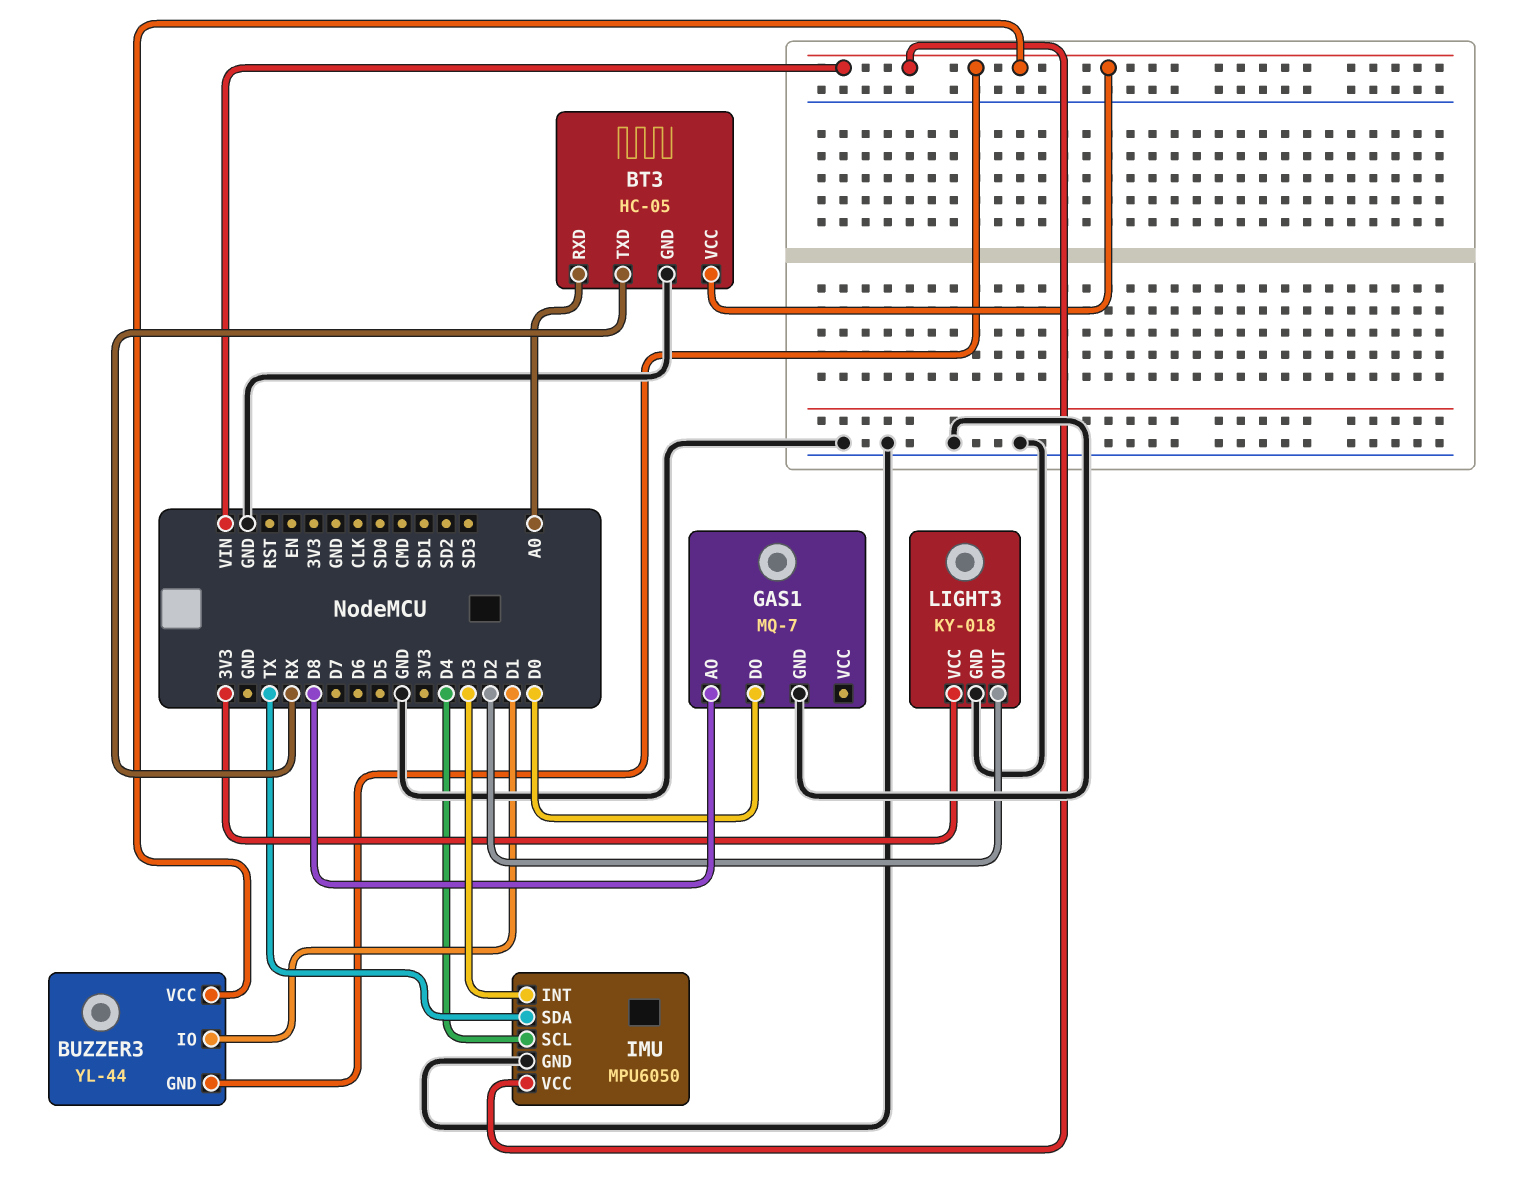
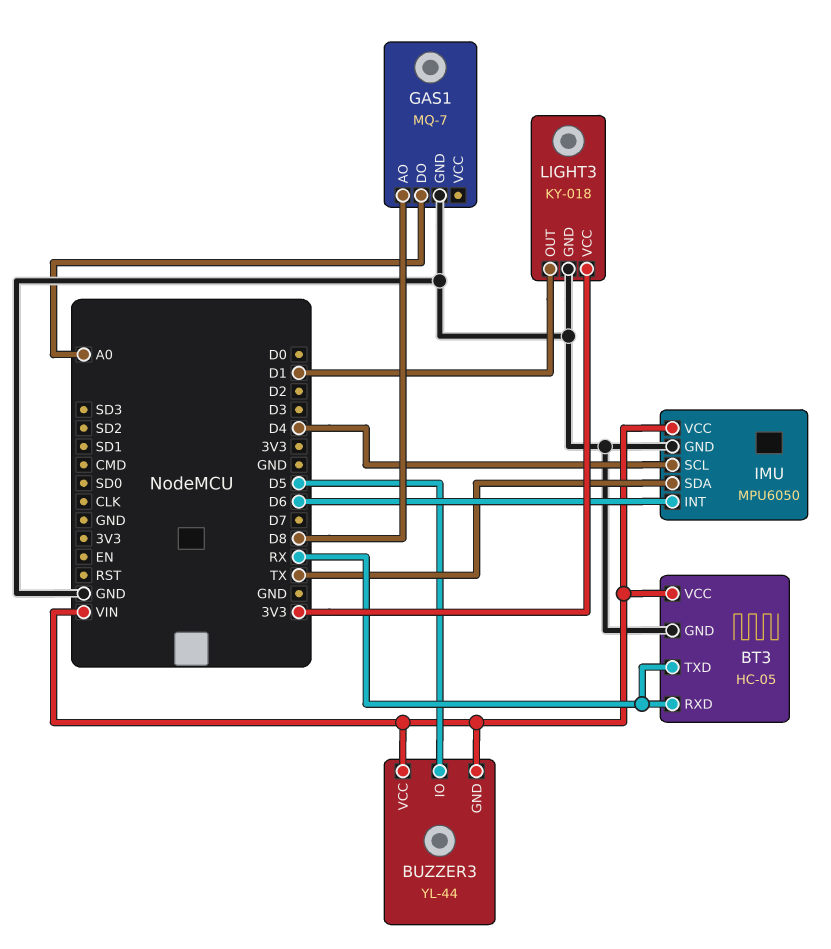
BT3 pin RXD: A0 -> RX
BUZZER3 pin IO: D1 -> D5
GAS1 pin DO: D0 -> A0
IMU pin INT: D3 -> D6
LIGHT3 pin OUT: D2 -> D1

